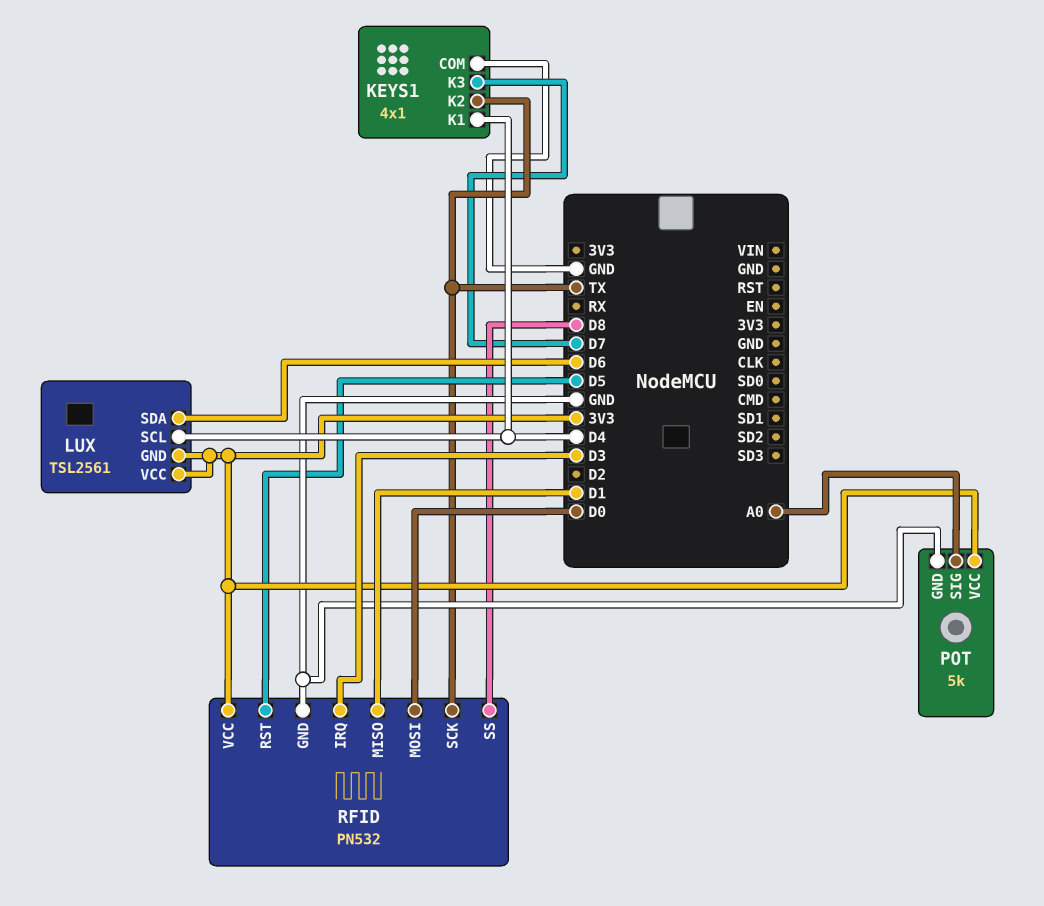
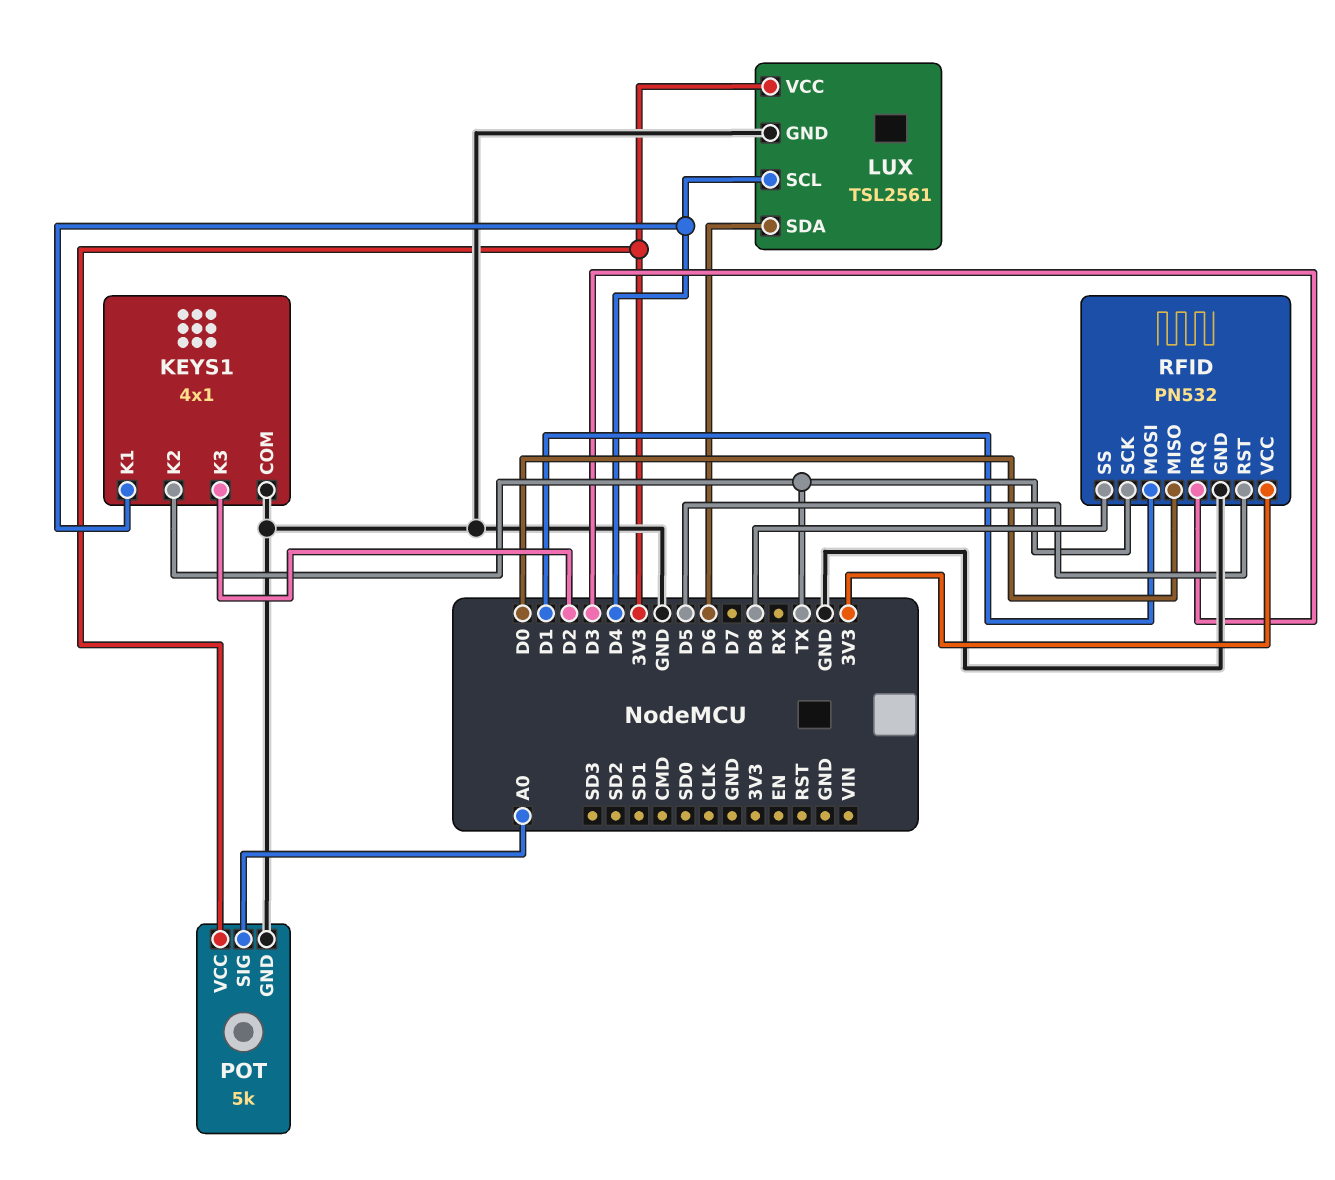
KEYS1 pin K3: D7 -> D2
LUX pin GND: 3V3 -> GND
RFID pin MISO: D1 -> D0
RFID pin MOSI: D0 -> D1

